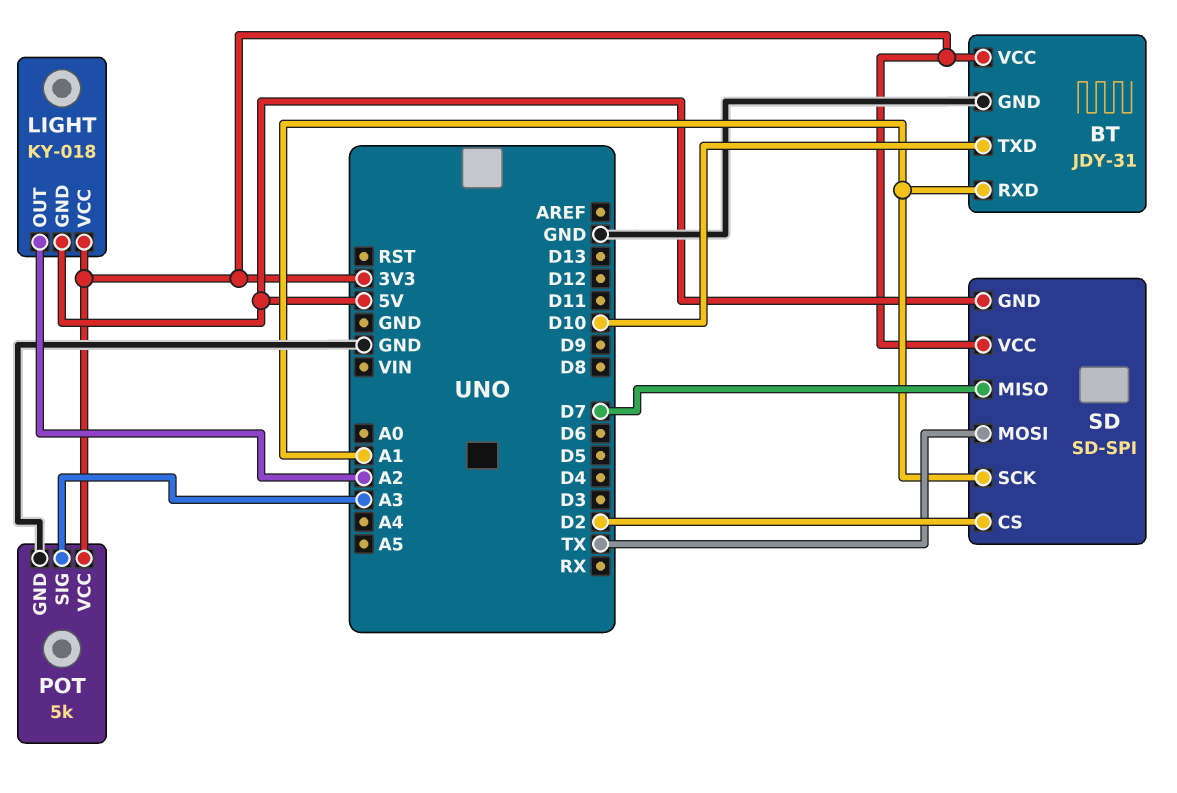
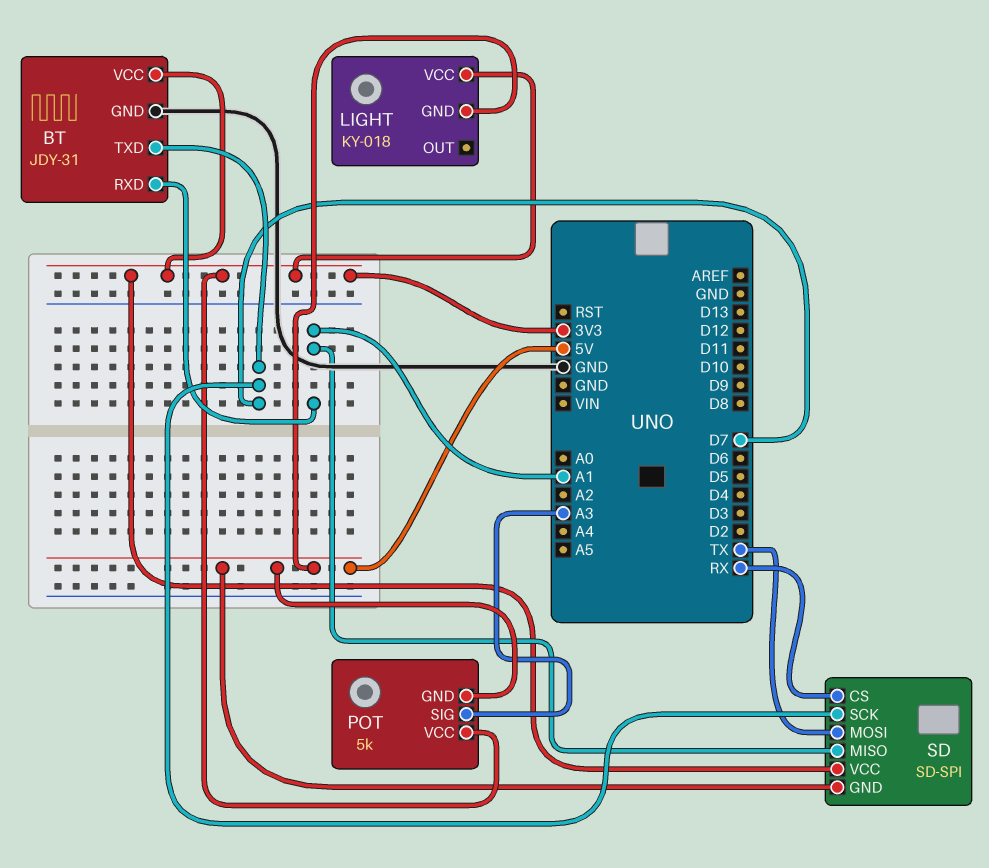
BT pin TXD: D10 -> D7
LIGHT pin OUT: A2 -> none
POT pin GND: GND -> 5V
SD pin CS: D2 -> RX
SD pin MISO: D7 -> A1
SD pin SCK: A1 -> D7

